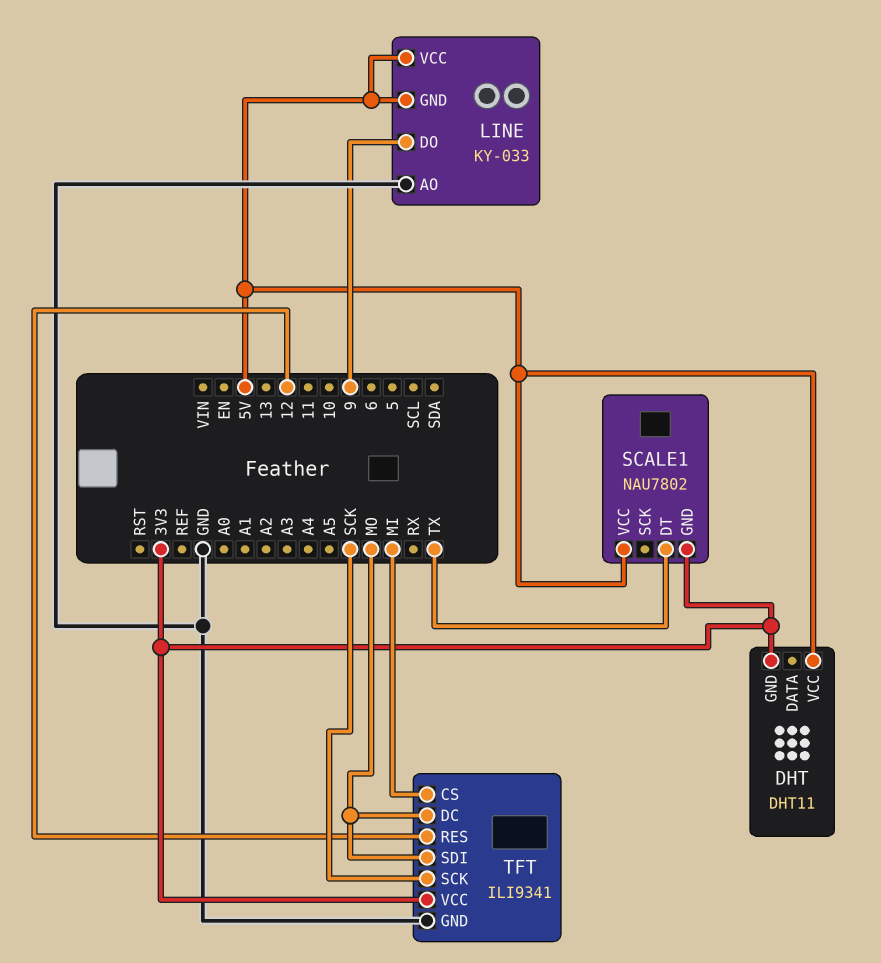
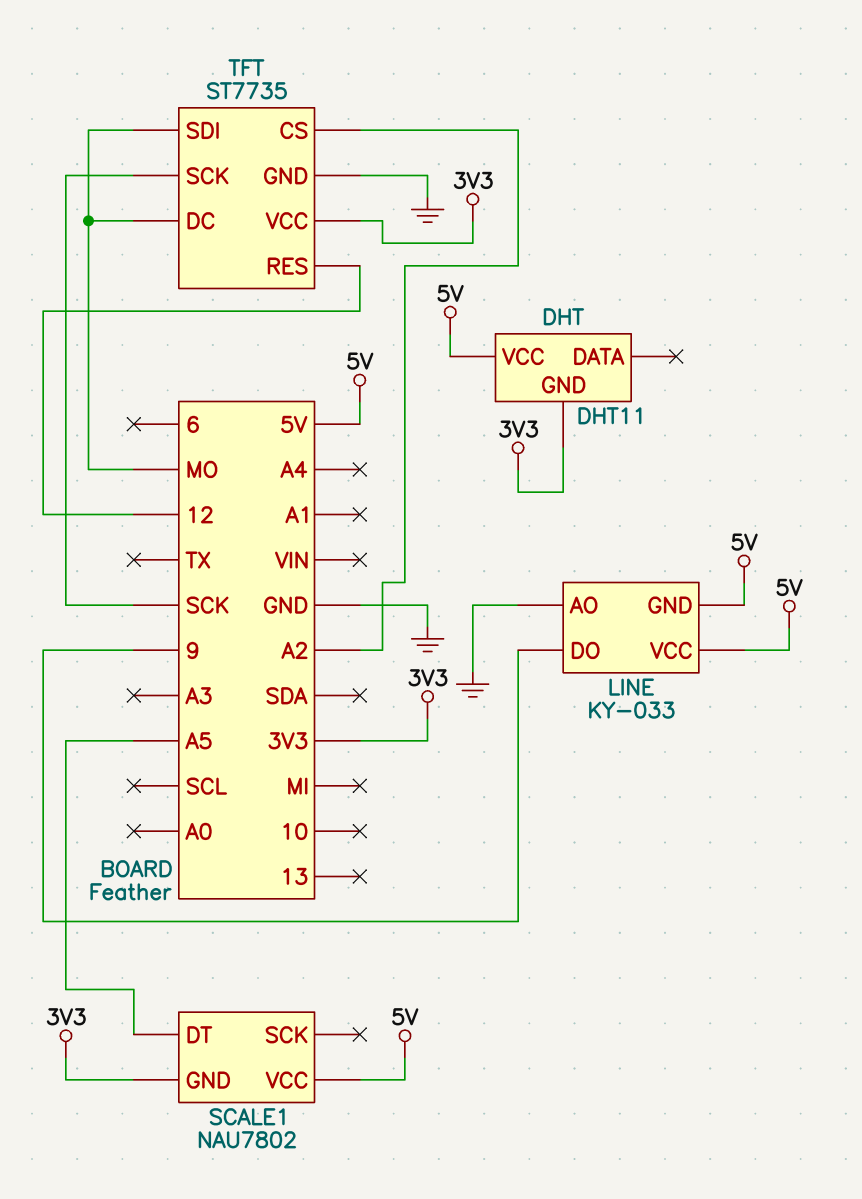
SCALE1 pin DT: TX -> A5
TFT: ILI9341 -> ST7735
TFT pin CS: MI -> A2

